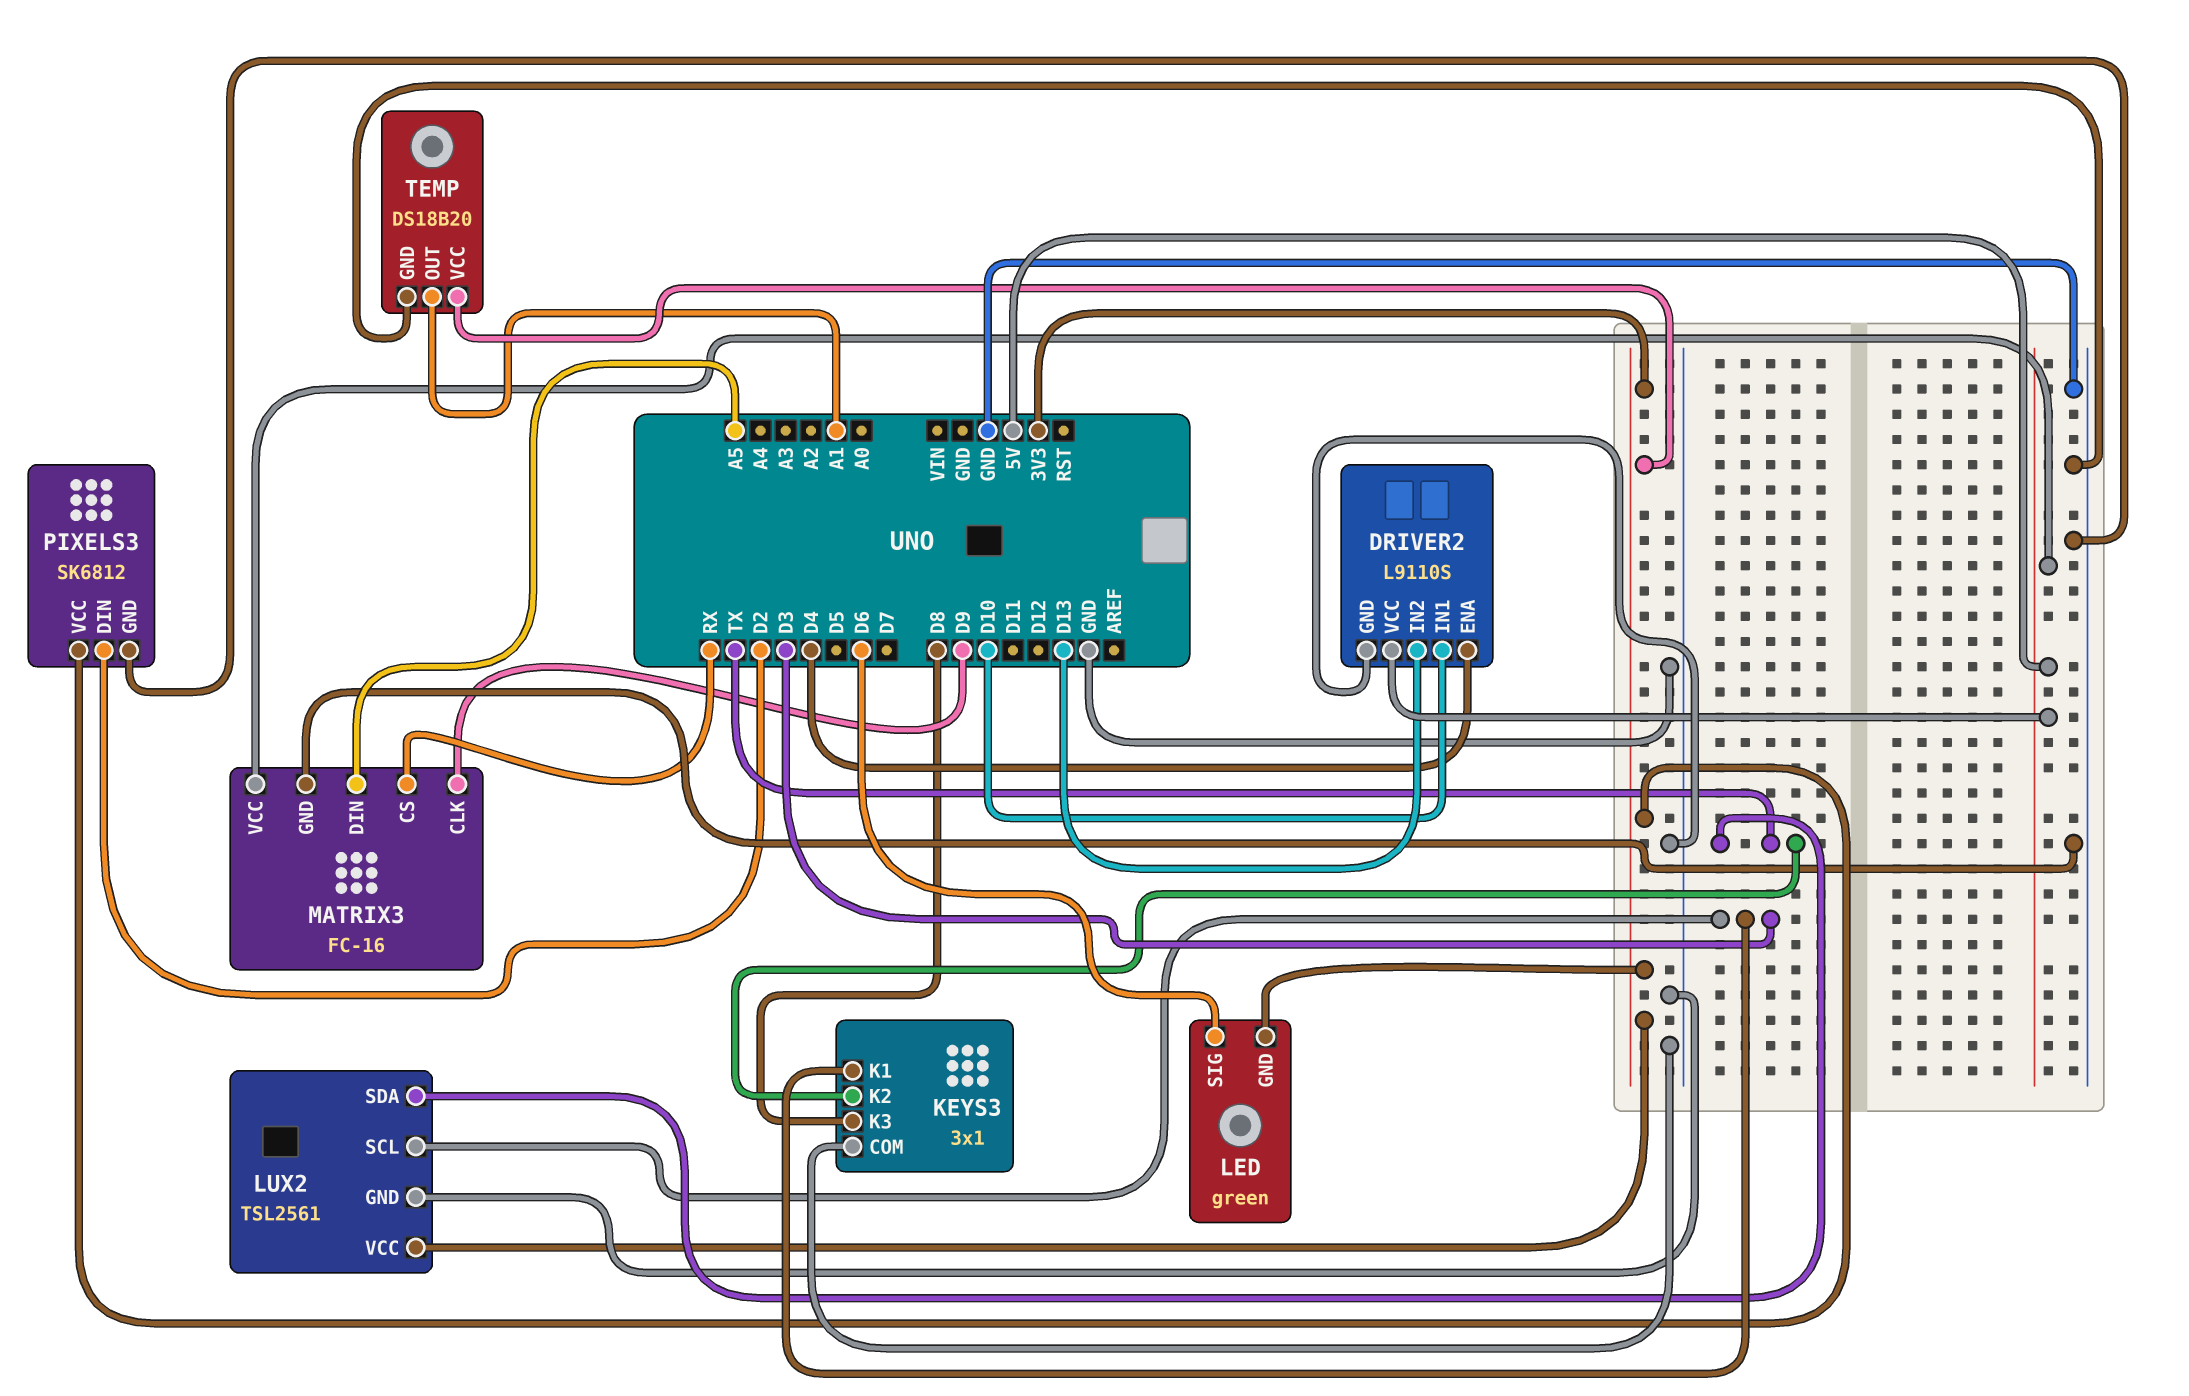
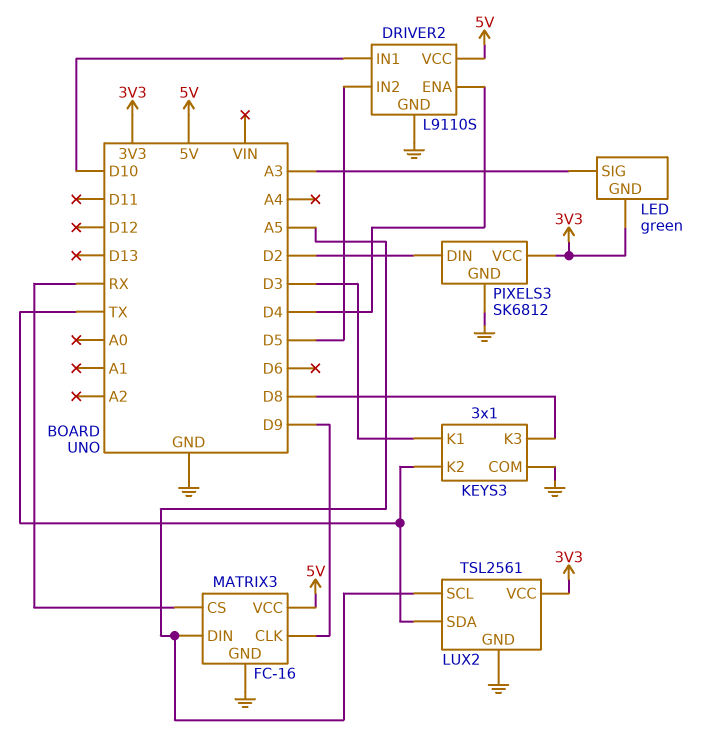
DRIVER2 pin IN2: D13 -> D5
LED pin SIG: D6 -> A3
LUX2 pin SCL: D3 -> A5
TEMP: DS18B20 -> none
TEMP pin GND: GND -> none
TEMP pin OUT: A1 -> none
TEMP pin VCC: 3V3 -> none

